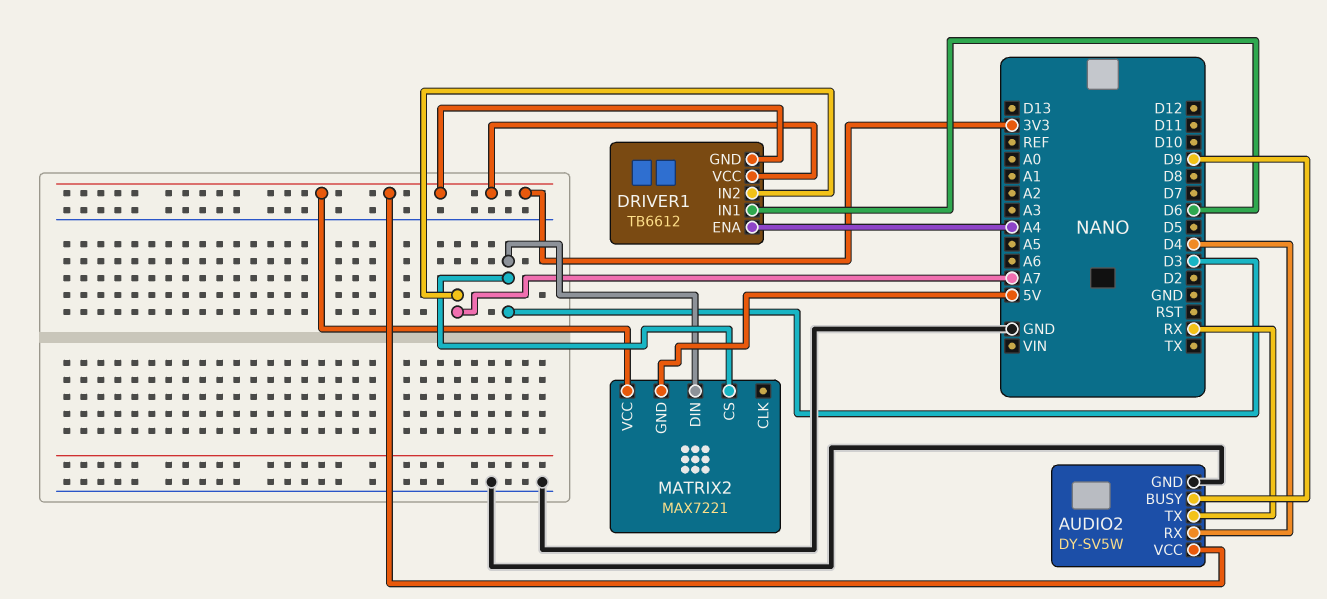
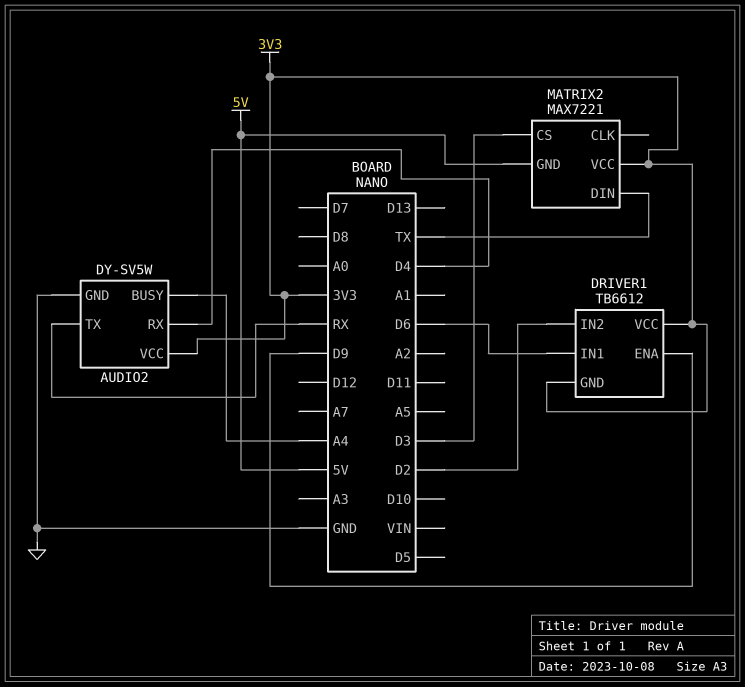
AUDIO2 pin BUSY: D9 -> A4
DRIVER1 pin ENA: A4 -> D9
DRIVER1 pin IN2: A7 -> D2
MATRIX2 pin DIN: D3 -> TX

